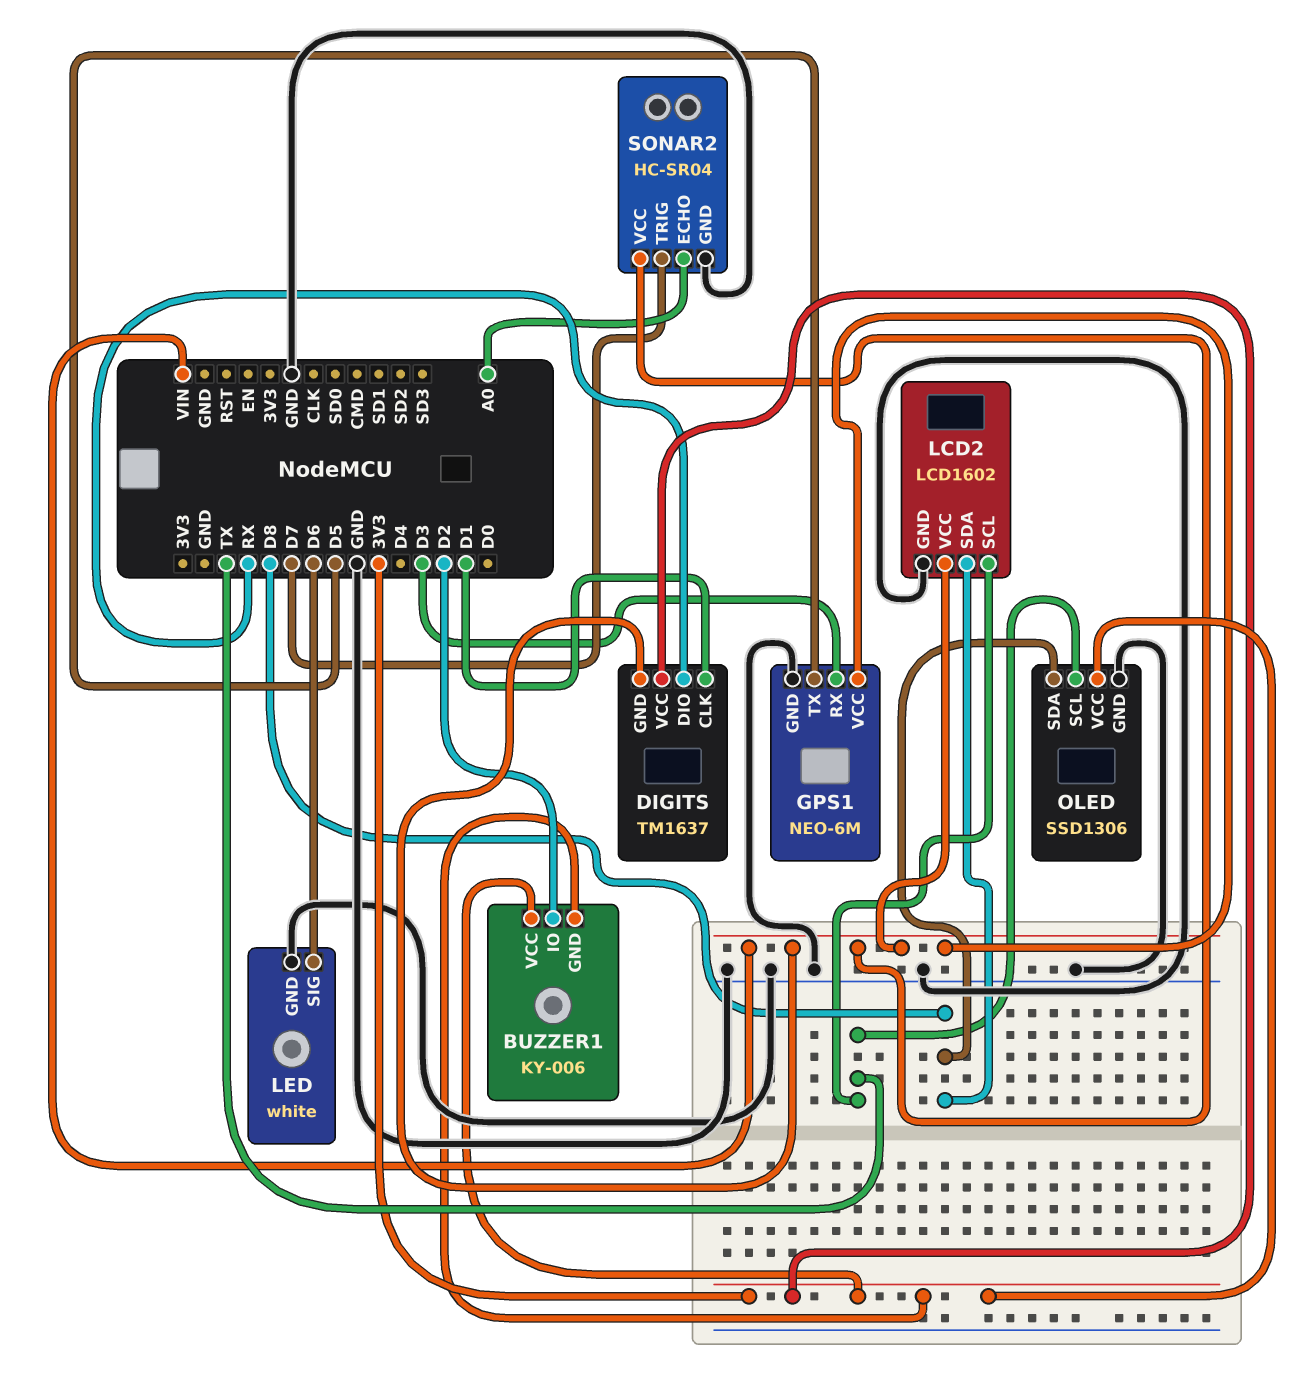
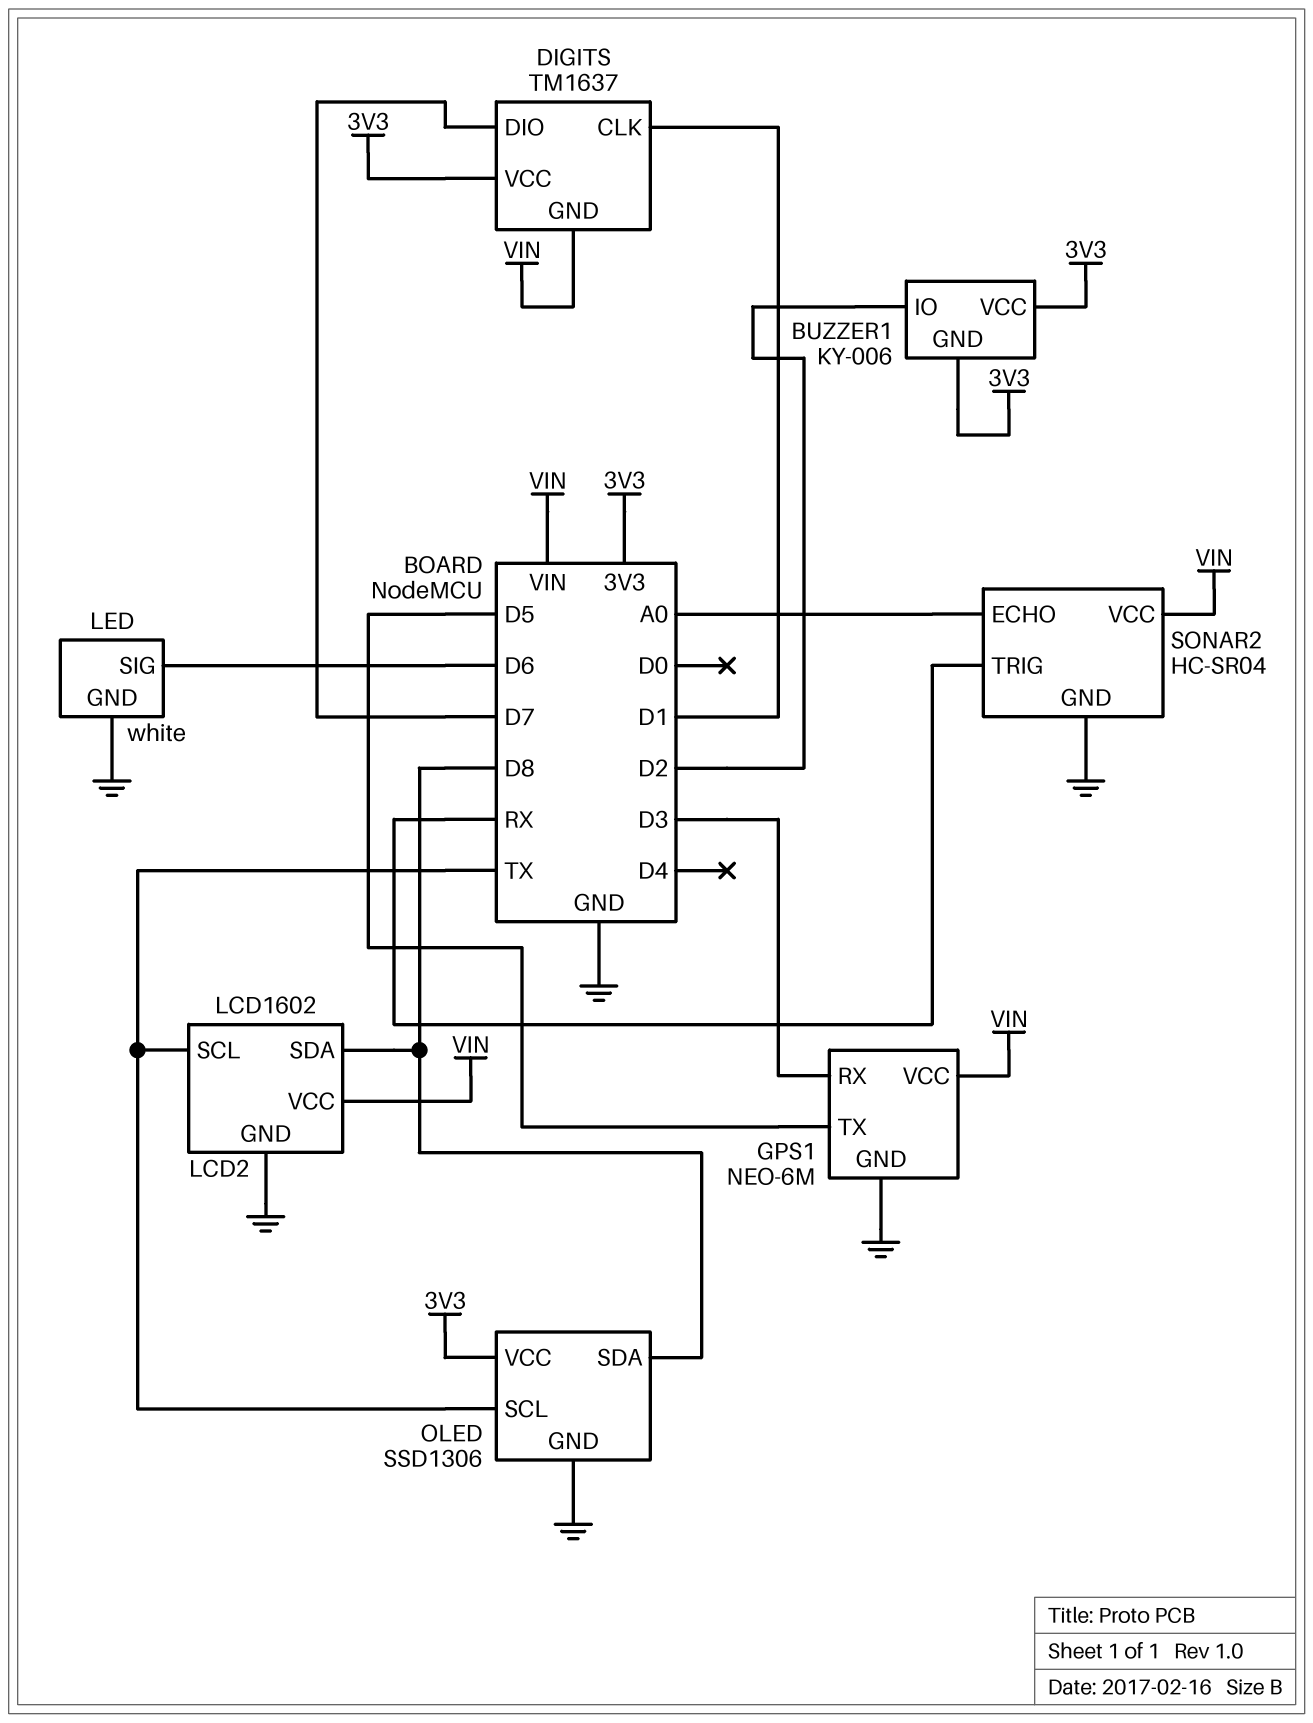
DIGITS pin DIO: RX -> D7
SONAR2 pin TRIG: D7 -> RX

